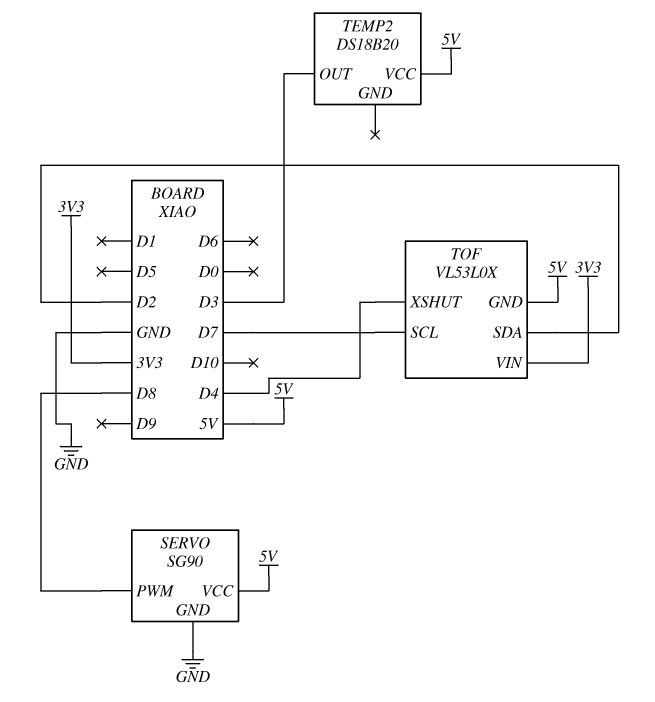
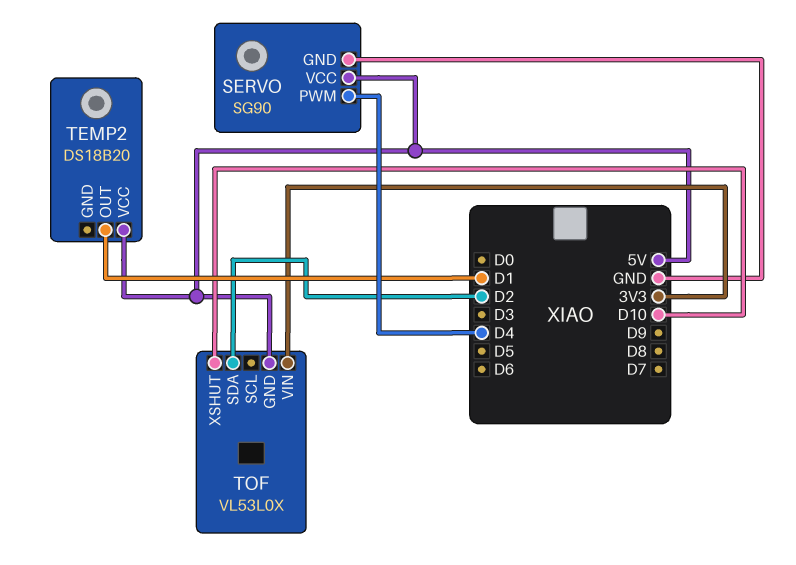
SERVO pin PWM: D8 -> D4
TEMP2 pin OUT: D3 -> D1
TOF pin SCL: D7 -> none
TOF pin XSHUT: D4 -> D10

